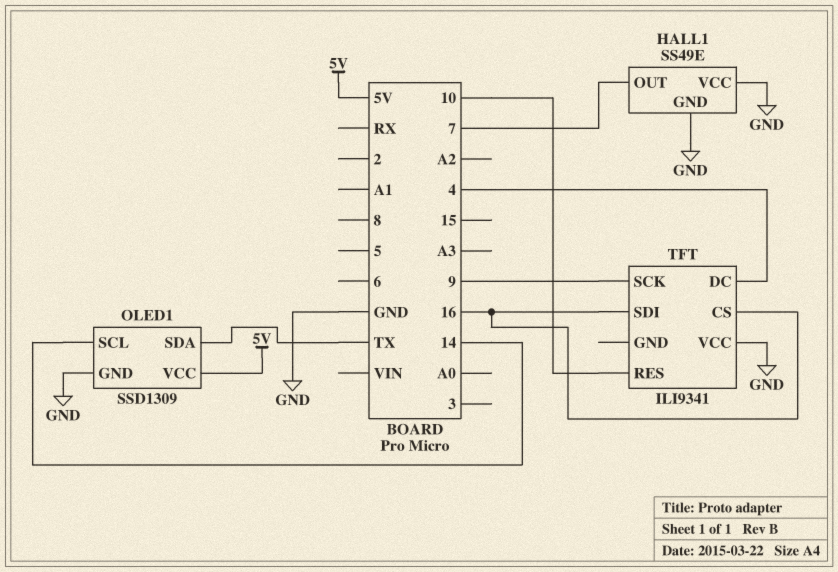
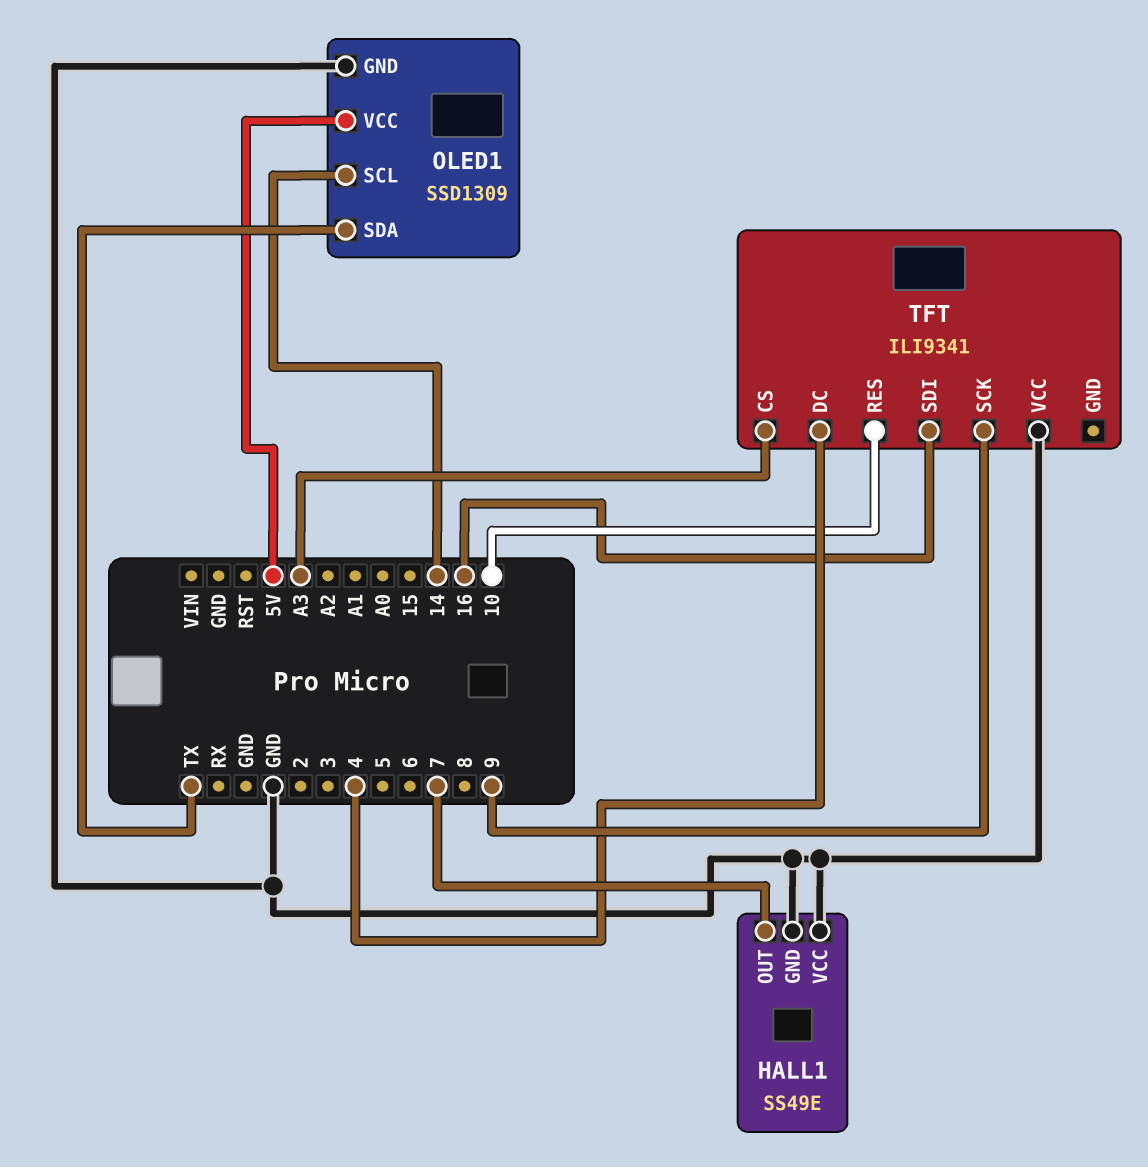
TFT pin CS: 16 -> A3

